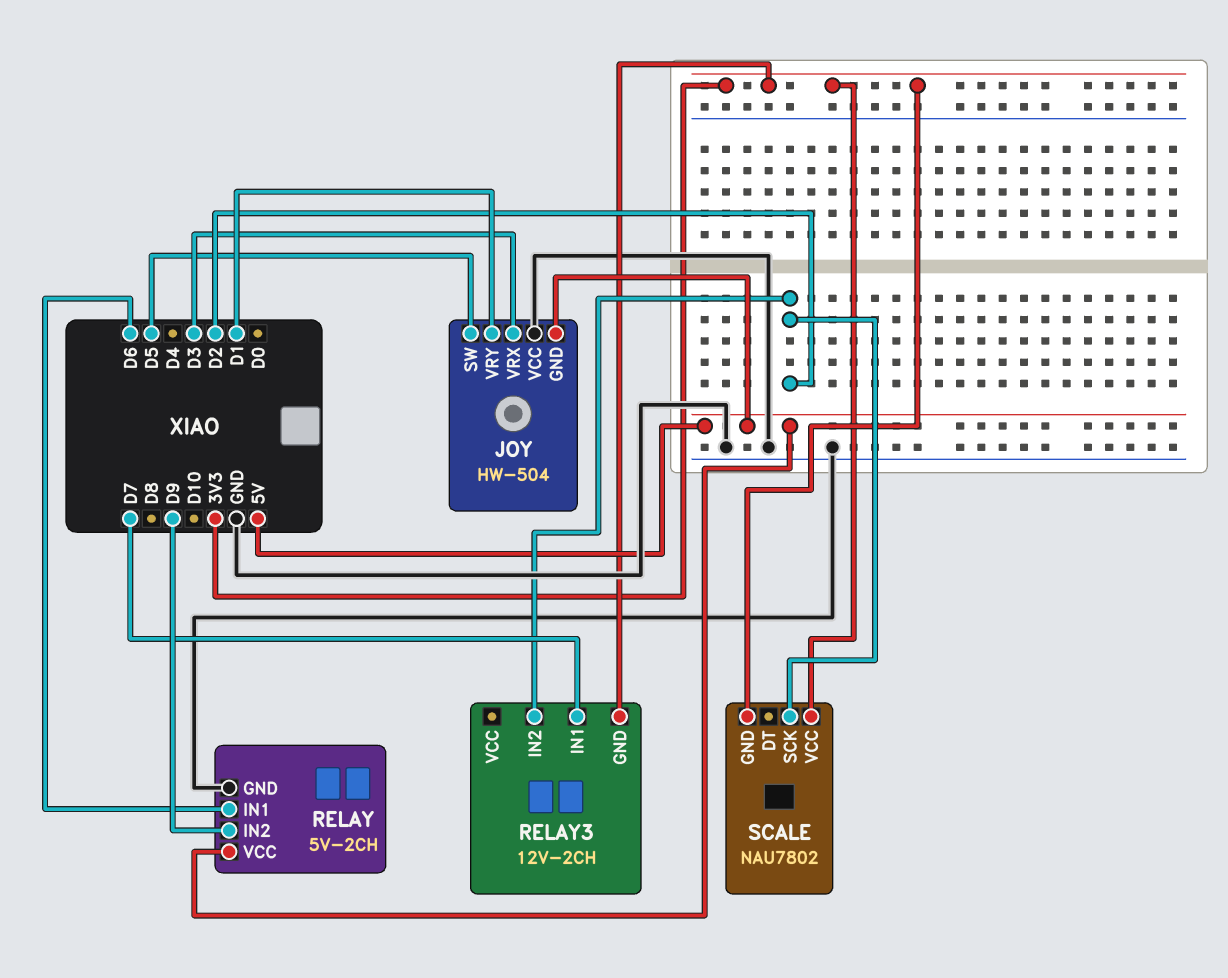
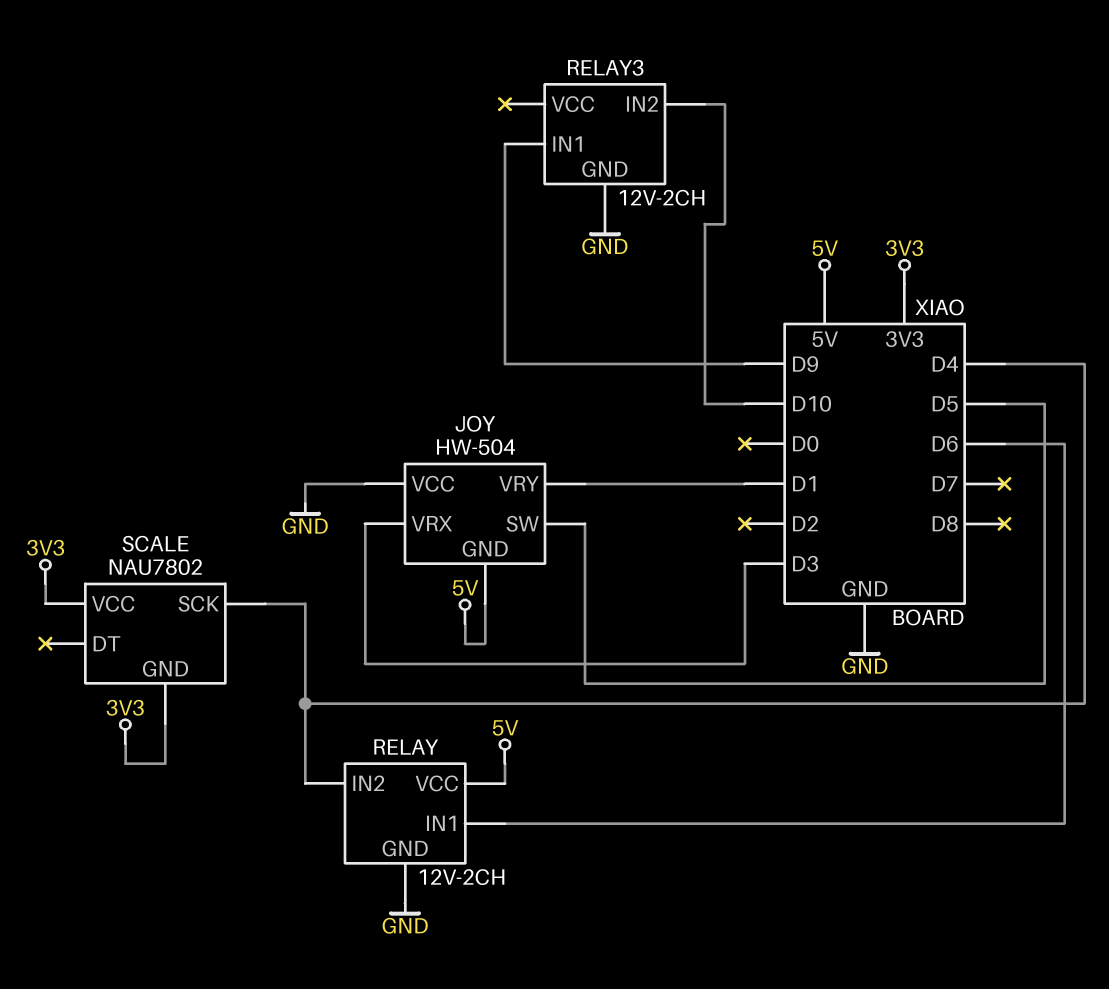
RELAY: 5V-2CH -> 12V-2CH
RELAY pin IN2: D9 -> D4
RELAY3 pin GND: 3V3 -> GND
RELAY3 pin IN1: D7 -> D9
RELAY3 pin IN2: D2 -> D10
SCALE pin SCK: D2 -> D4

